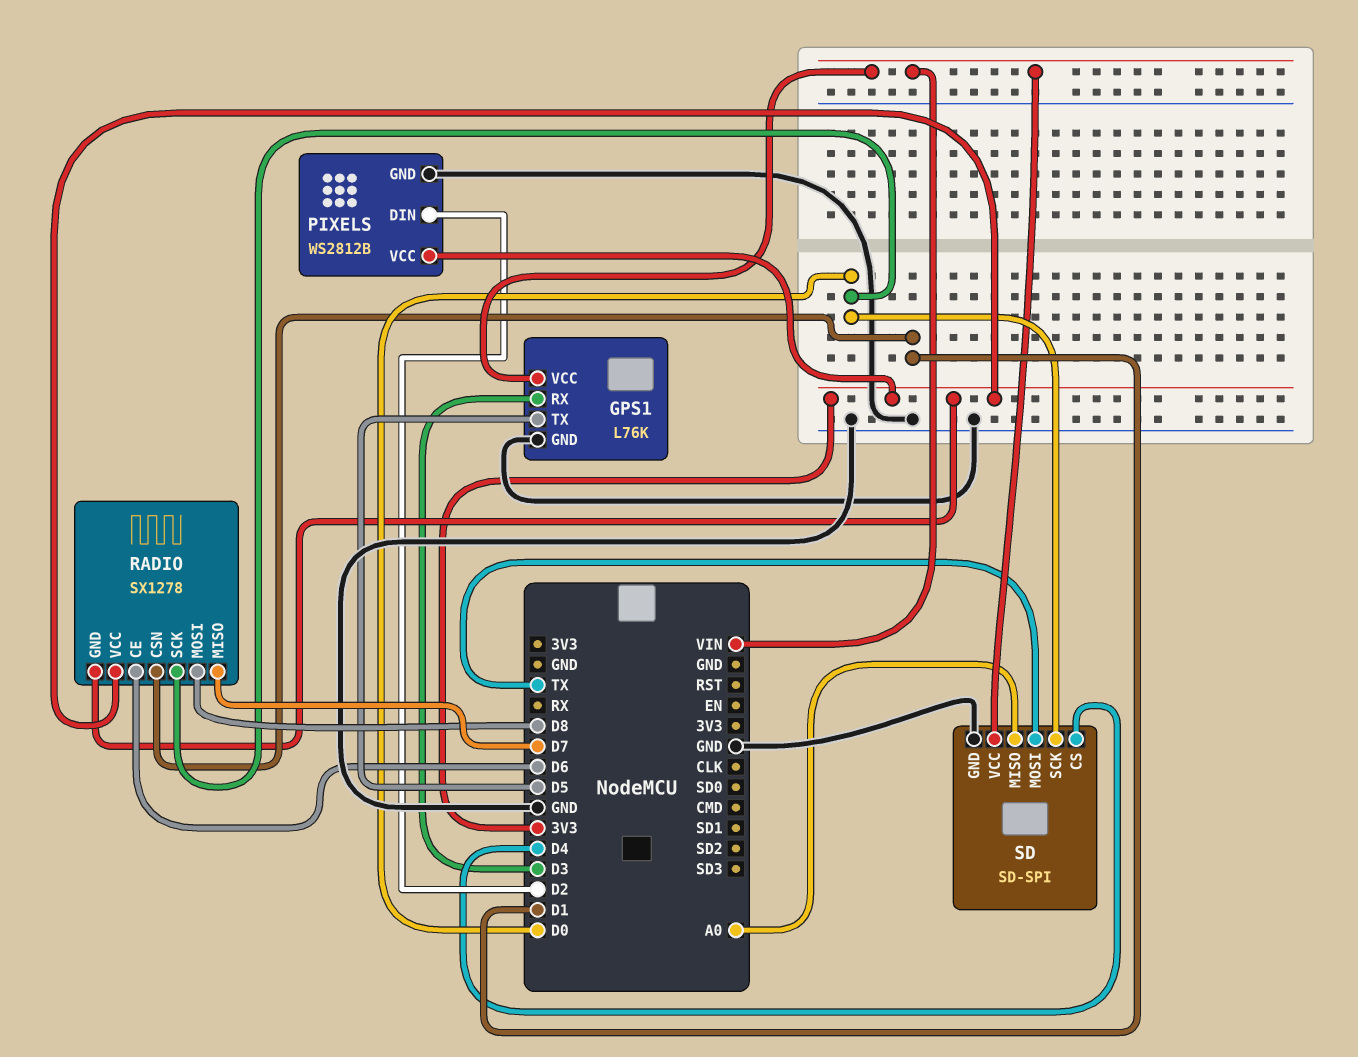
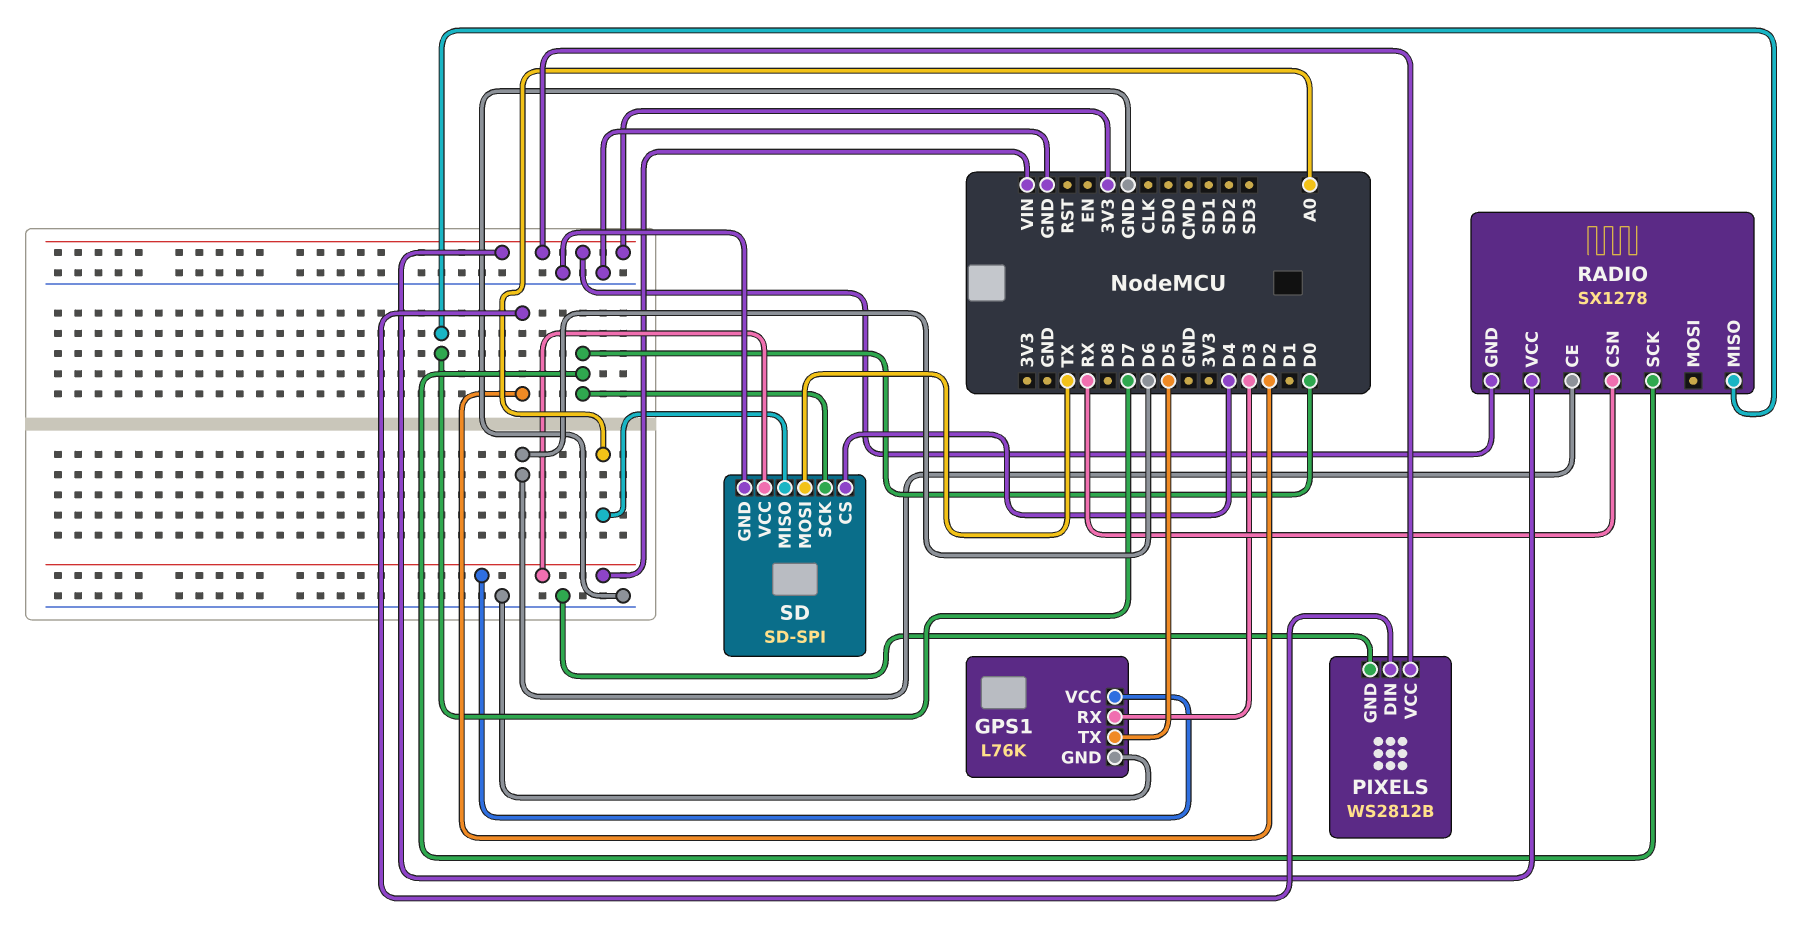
RADIO pin CSN: D1 -> RX
RADIO pin MOSI: D8 -> none

